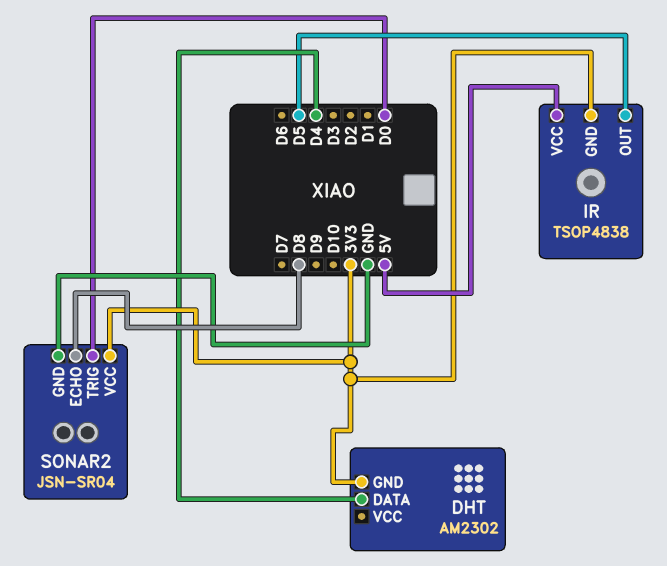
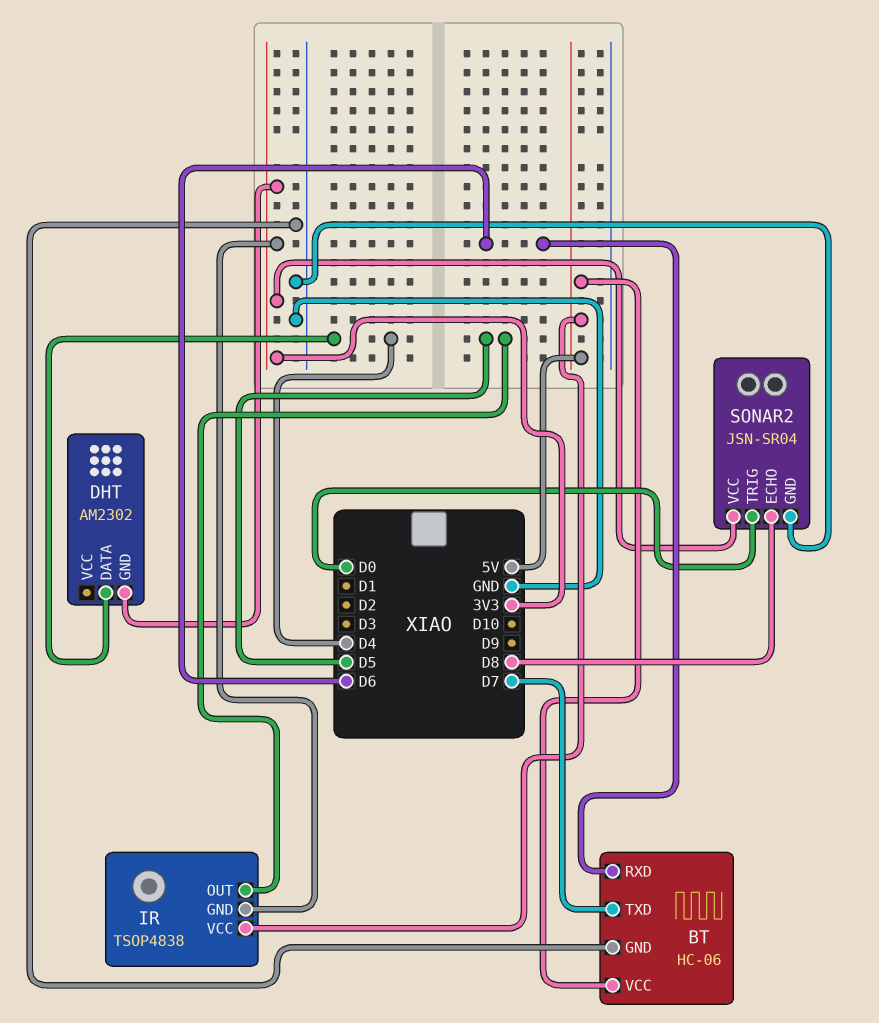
BT: none -> HC-06
BT pin GND: none -> GND
BT pin RXD: none -> D6
BT pin TXD: none -> D7
BT pin VCC: none -> 5V

